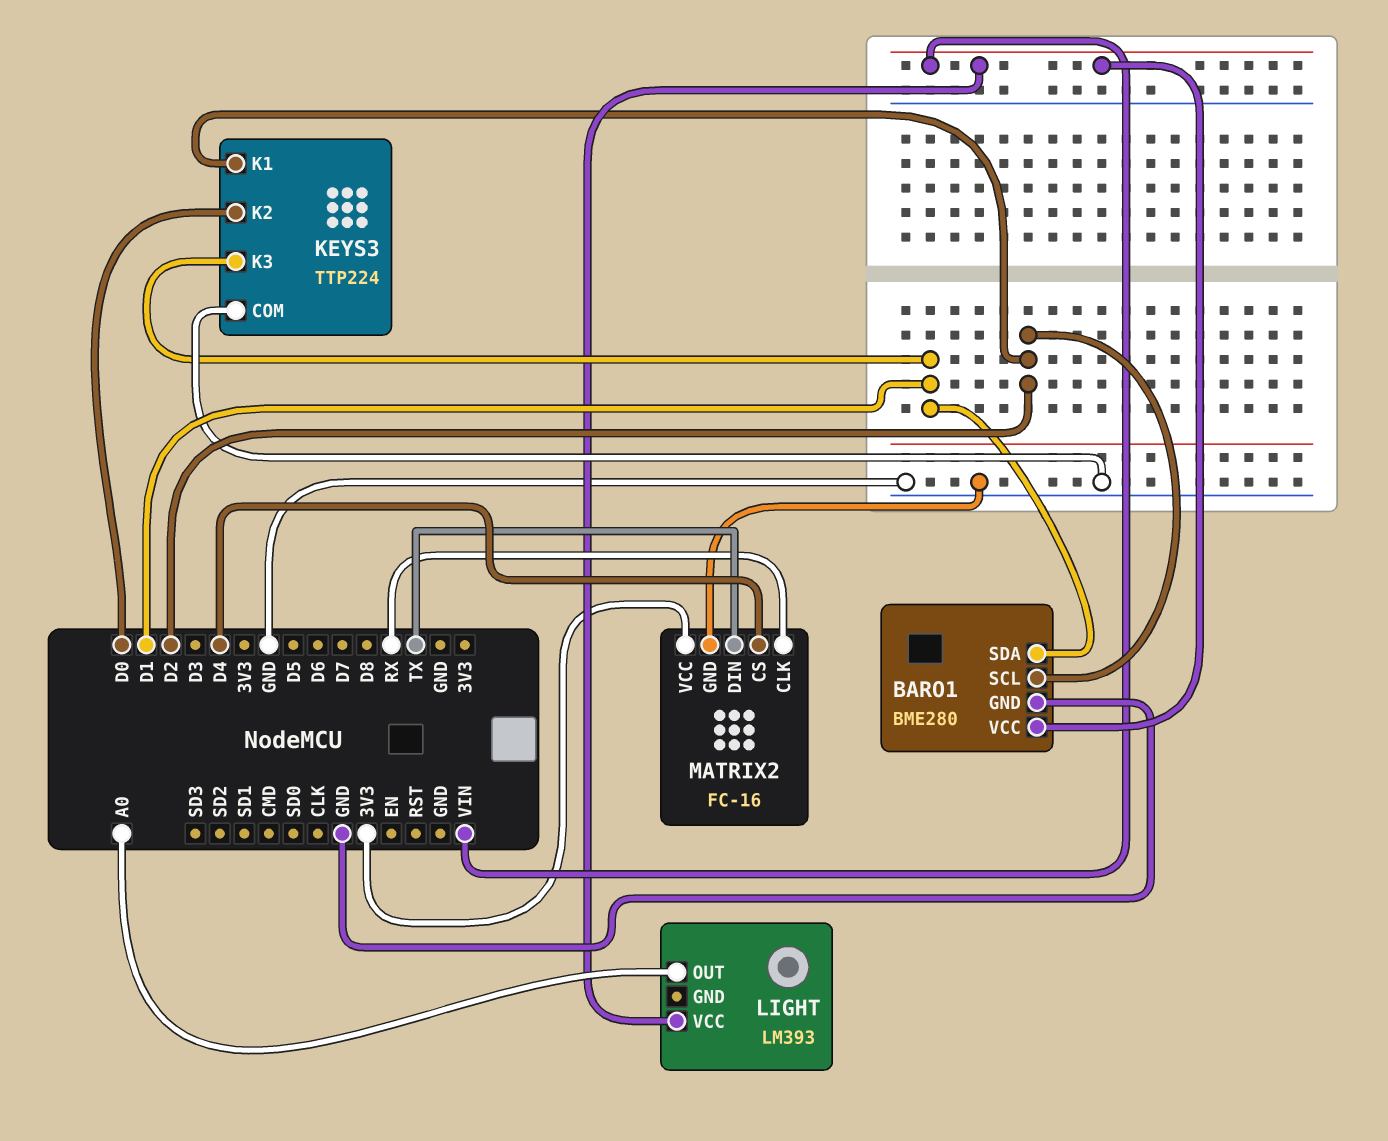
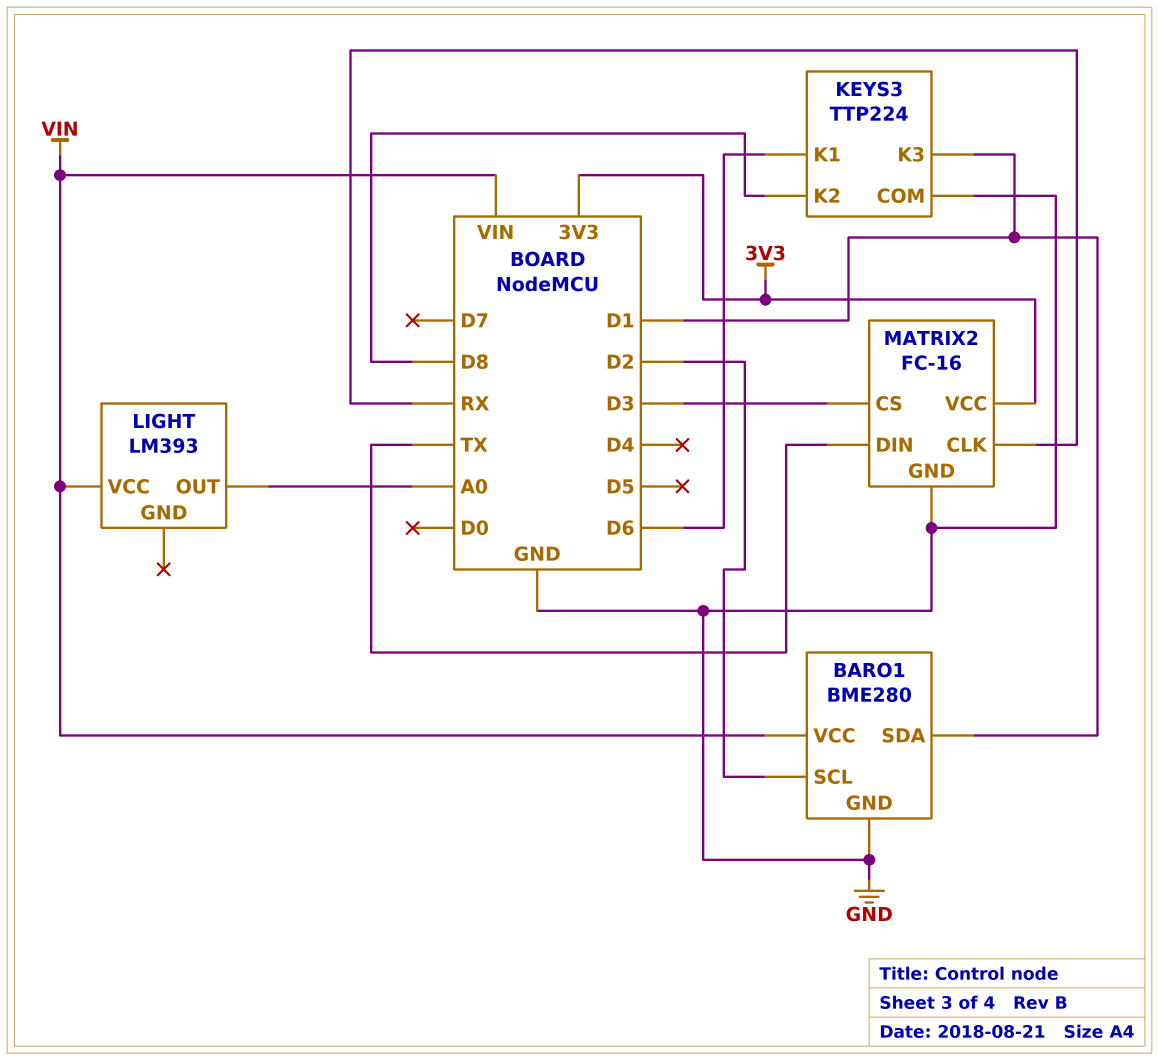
KEYS3 pin K1: D2 -> D6
KEYS3 pin K2: D0 -> D8
MATRIX2 pin CS: D4 -> D3

